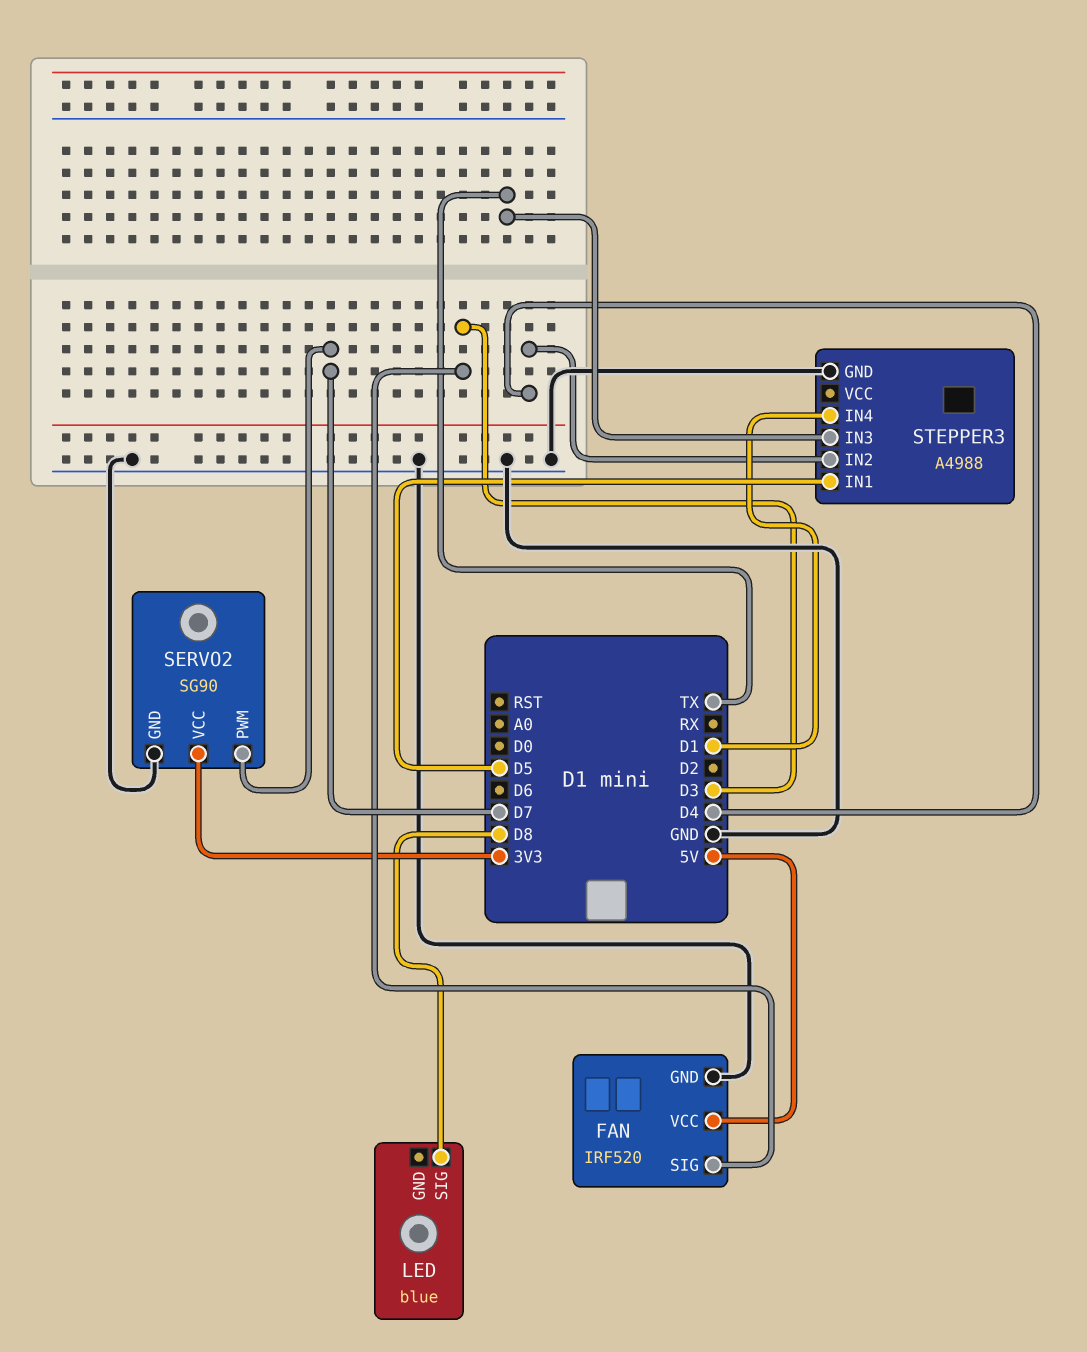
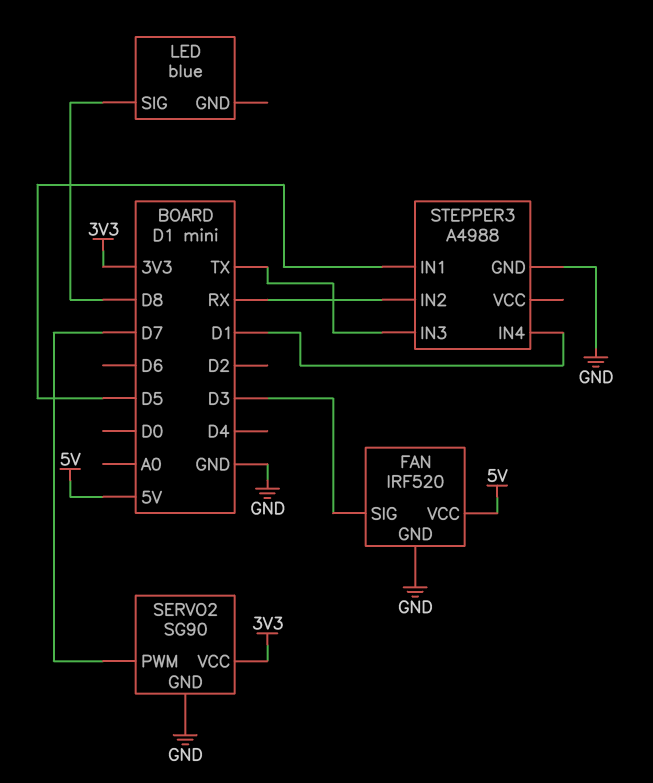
STEPPER3 pin IN2: D4 -> RX

